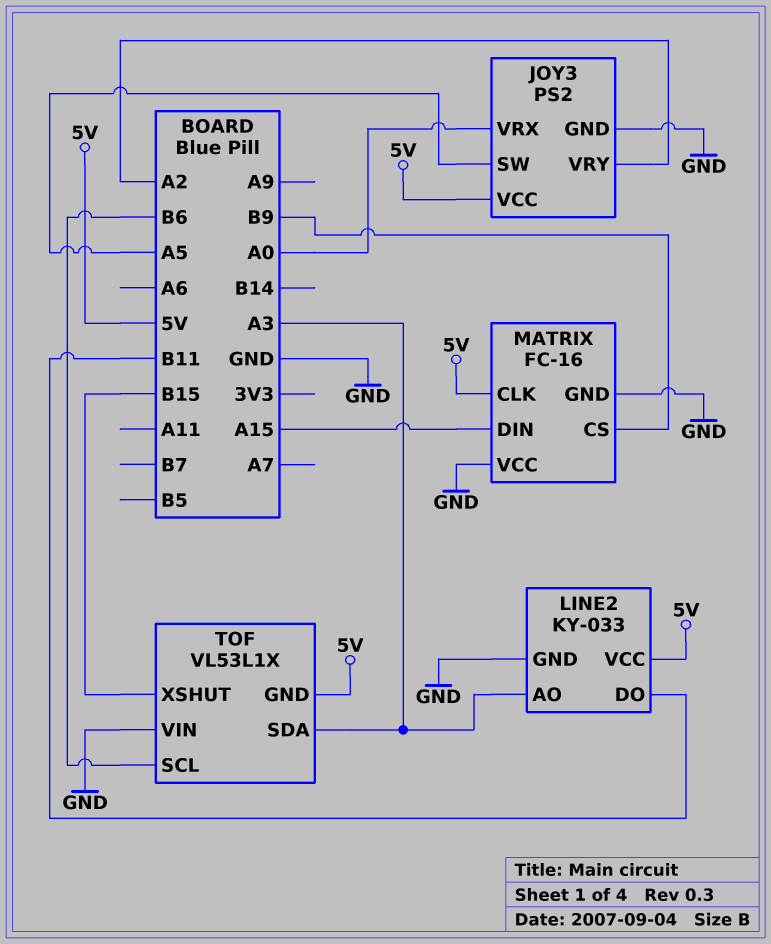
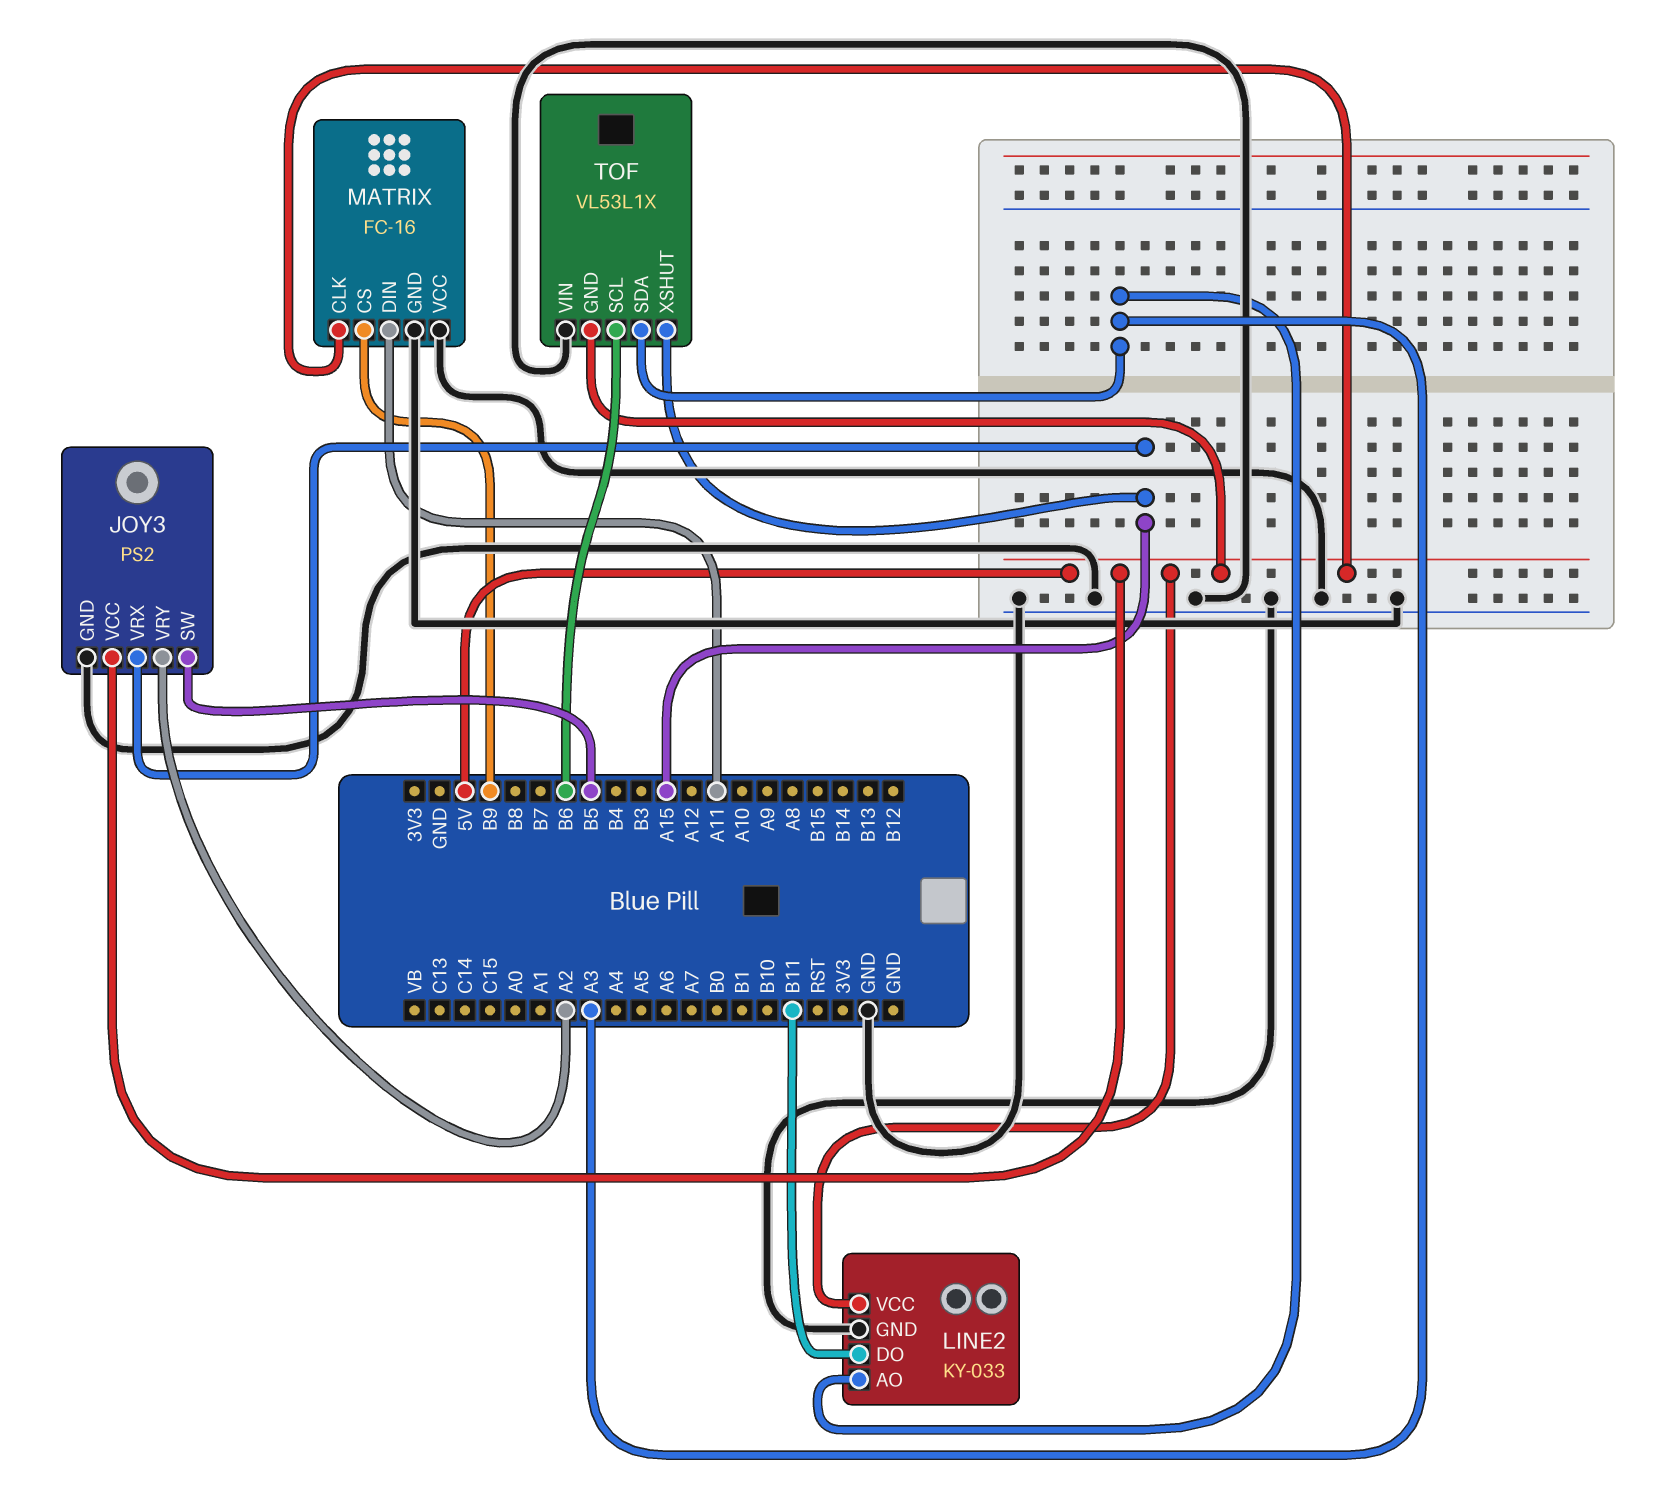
JOY3 pin SW: A5 -> B5
JOY3 pin VRX: A0 -> A15
MATRIX pin DIN: A15 -> A11
TOF pin XSHUT: B15 -> A15

